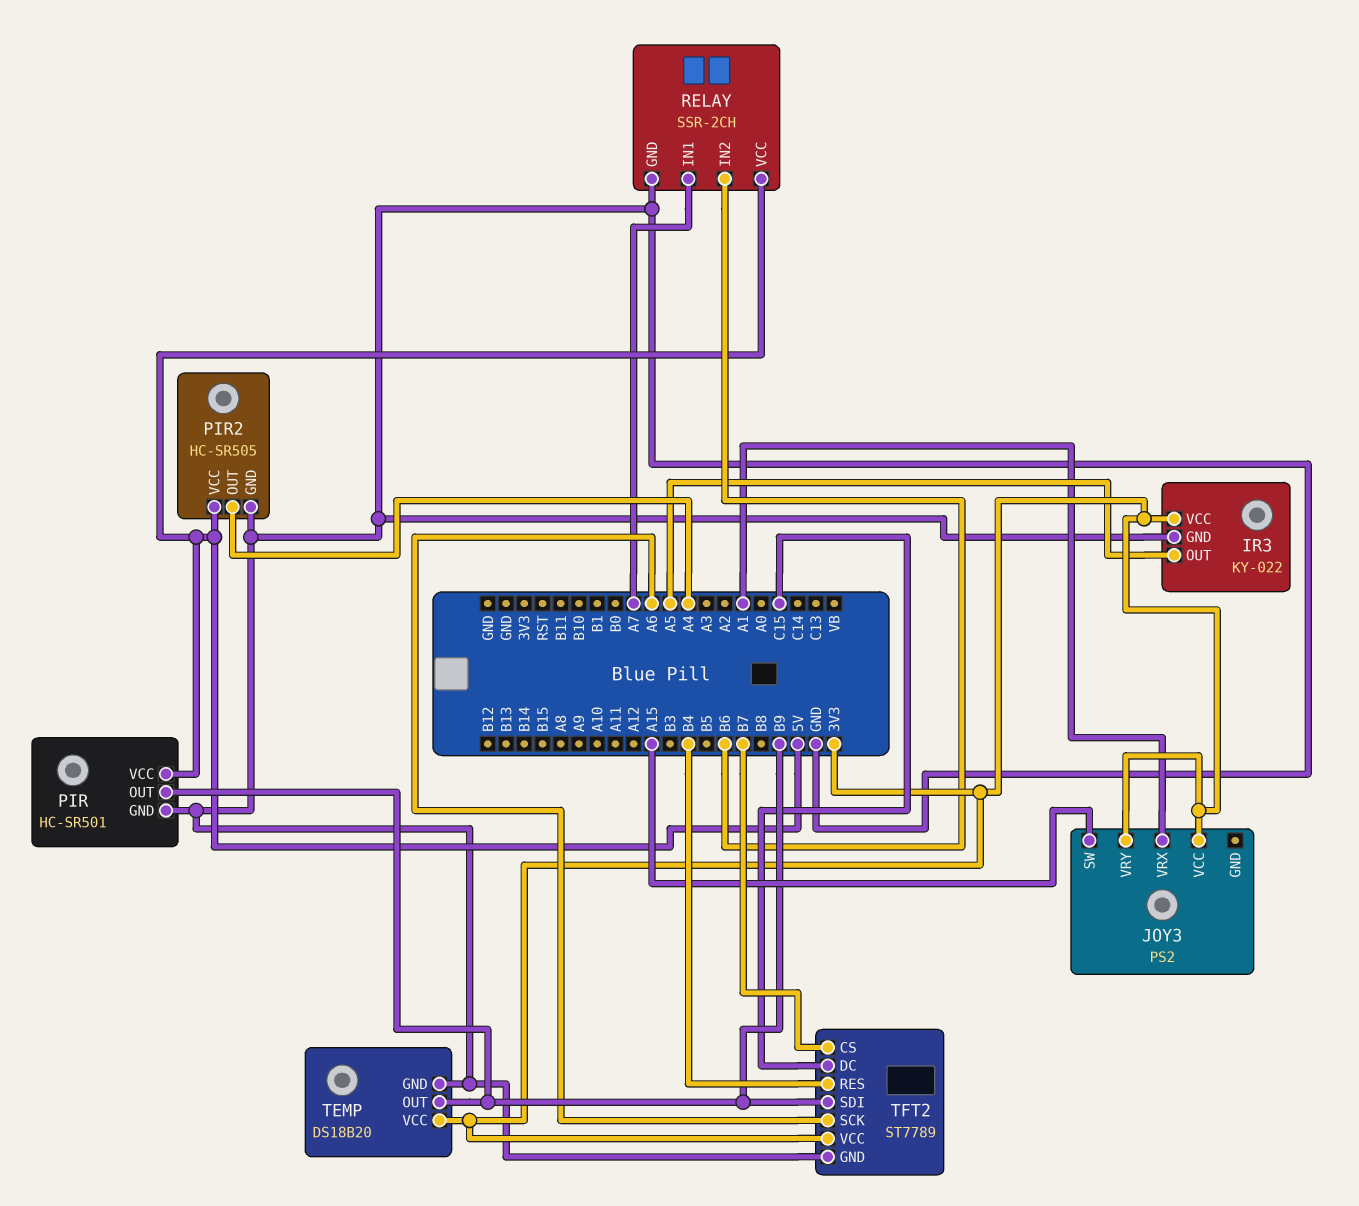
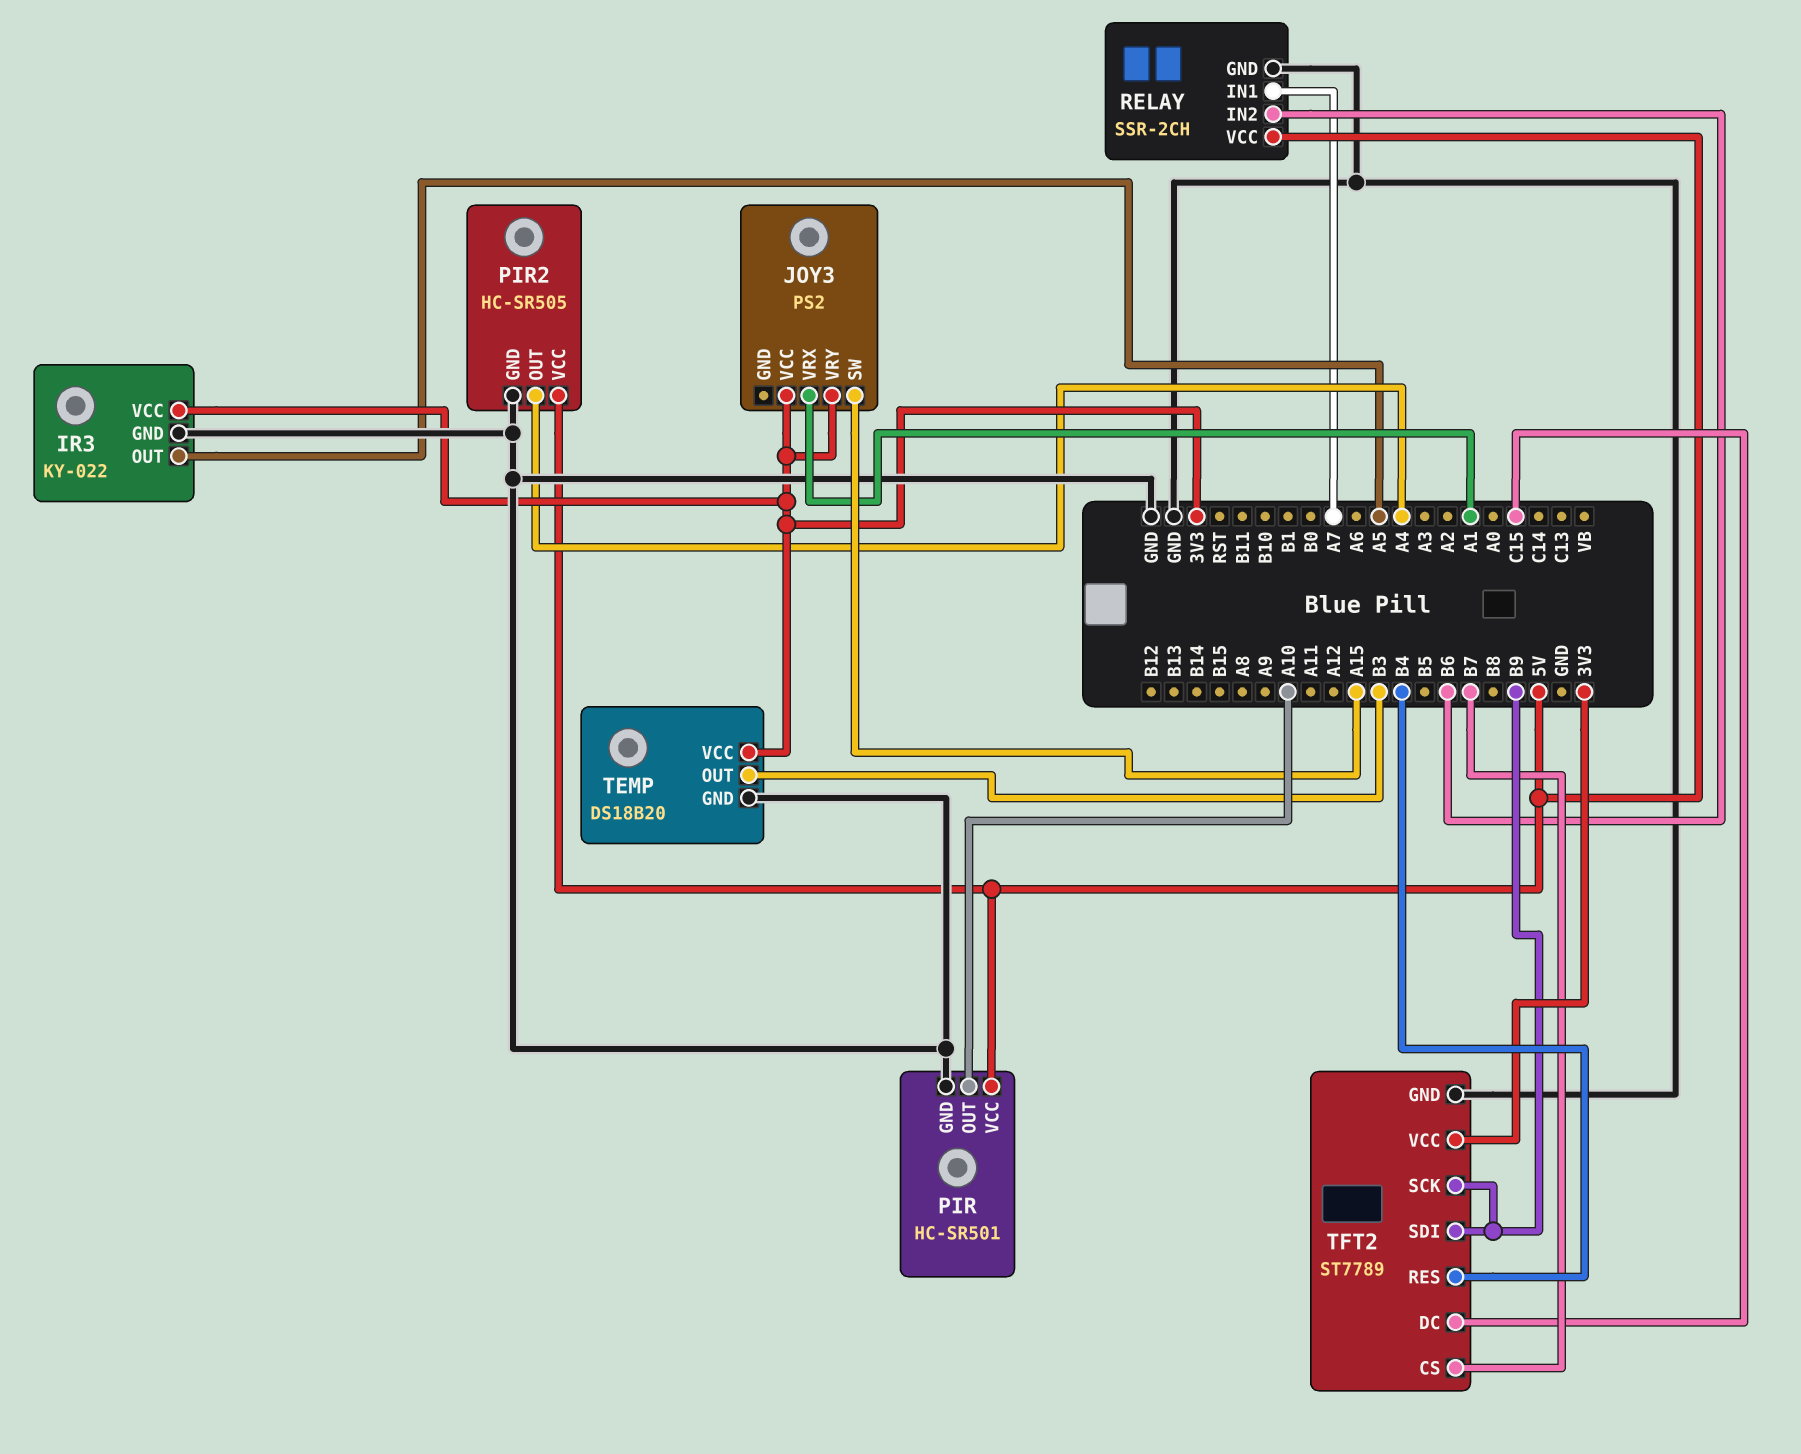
PIR pin OUT: B9 -> A10
TEMP pin OUT: B9 -> B3
TFT2 pin SCK: A6 -> B9

